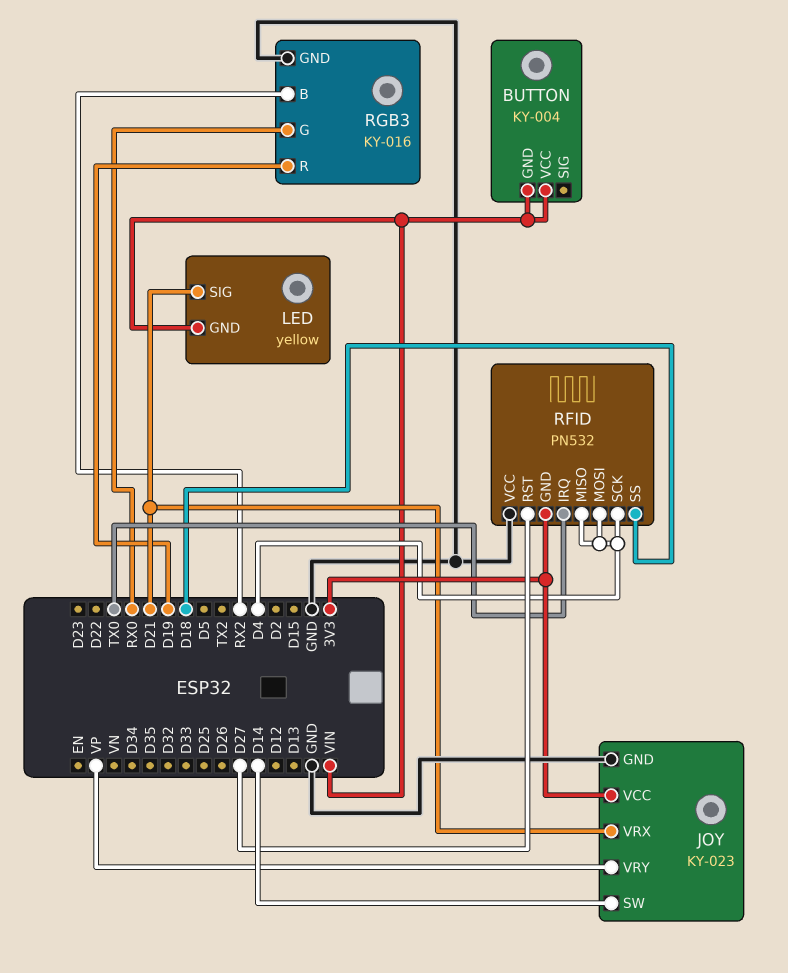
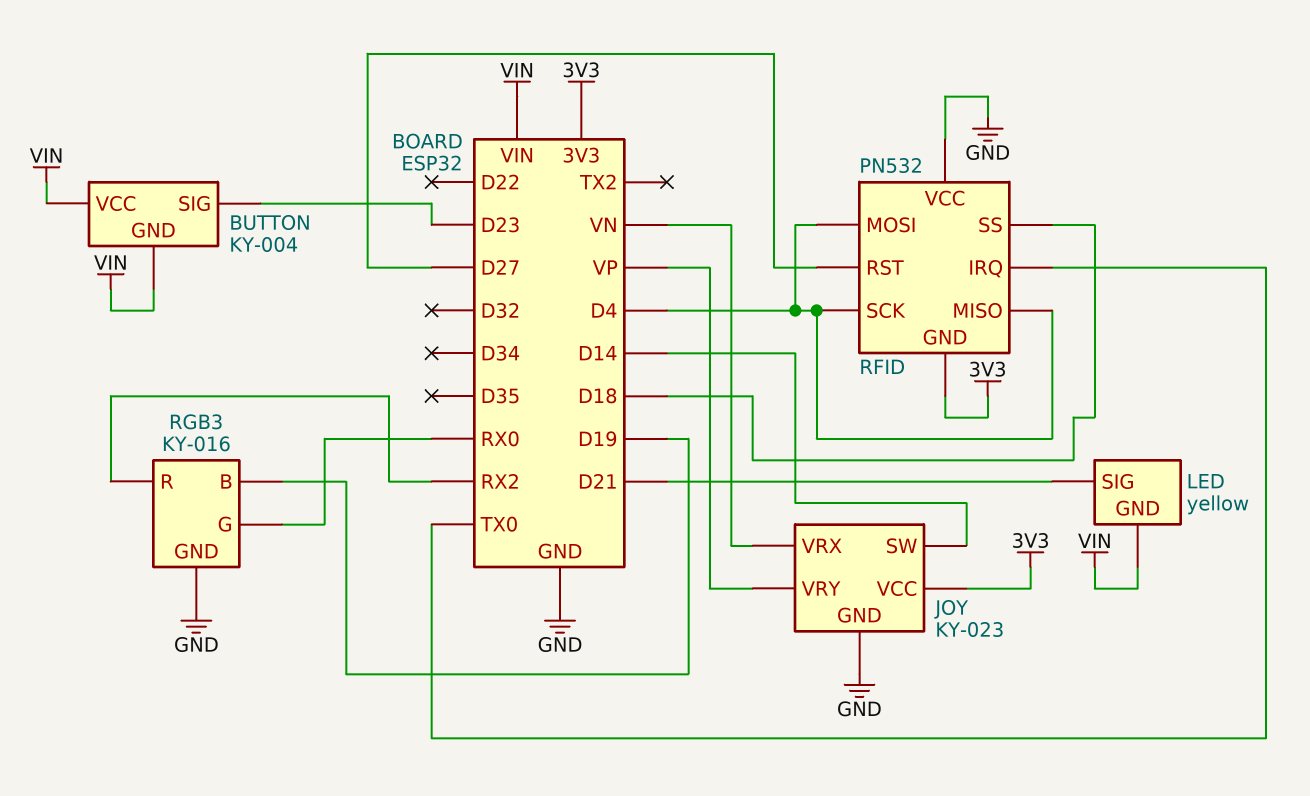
BUTTON pin SIG: none -> D23
JOY pin VRX: D21 -> VN
RGB3 pin B: RX2 -> D19
RGB3 pin R: D19 -> RX2

